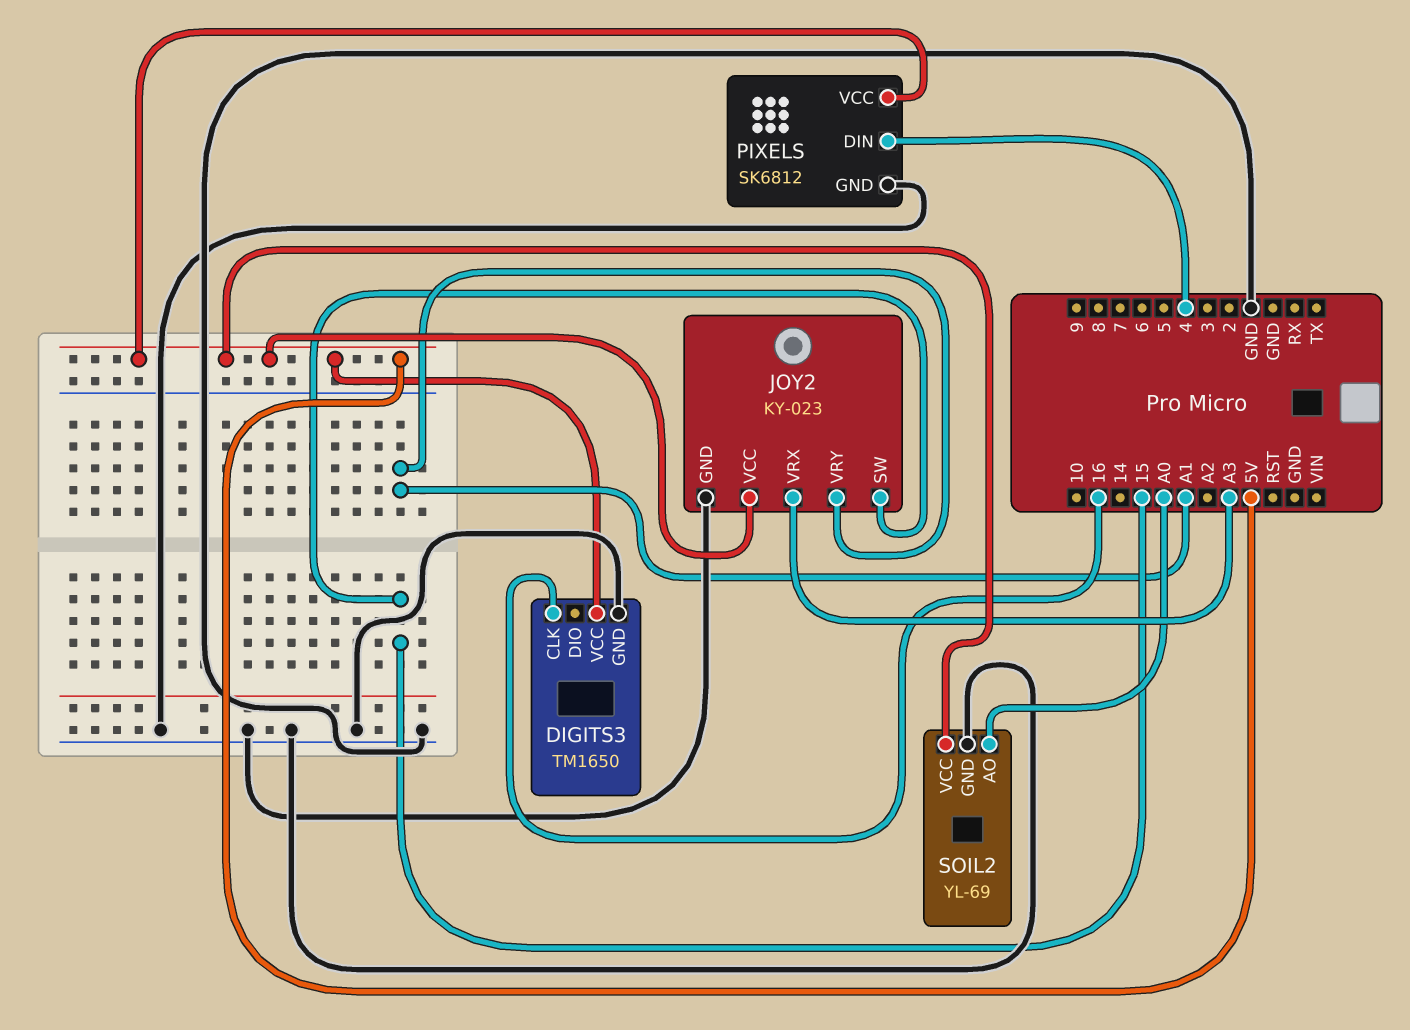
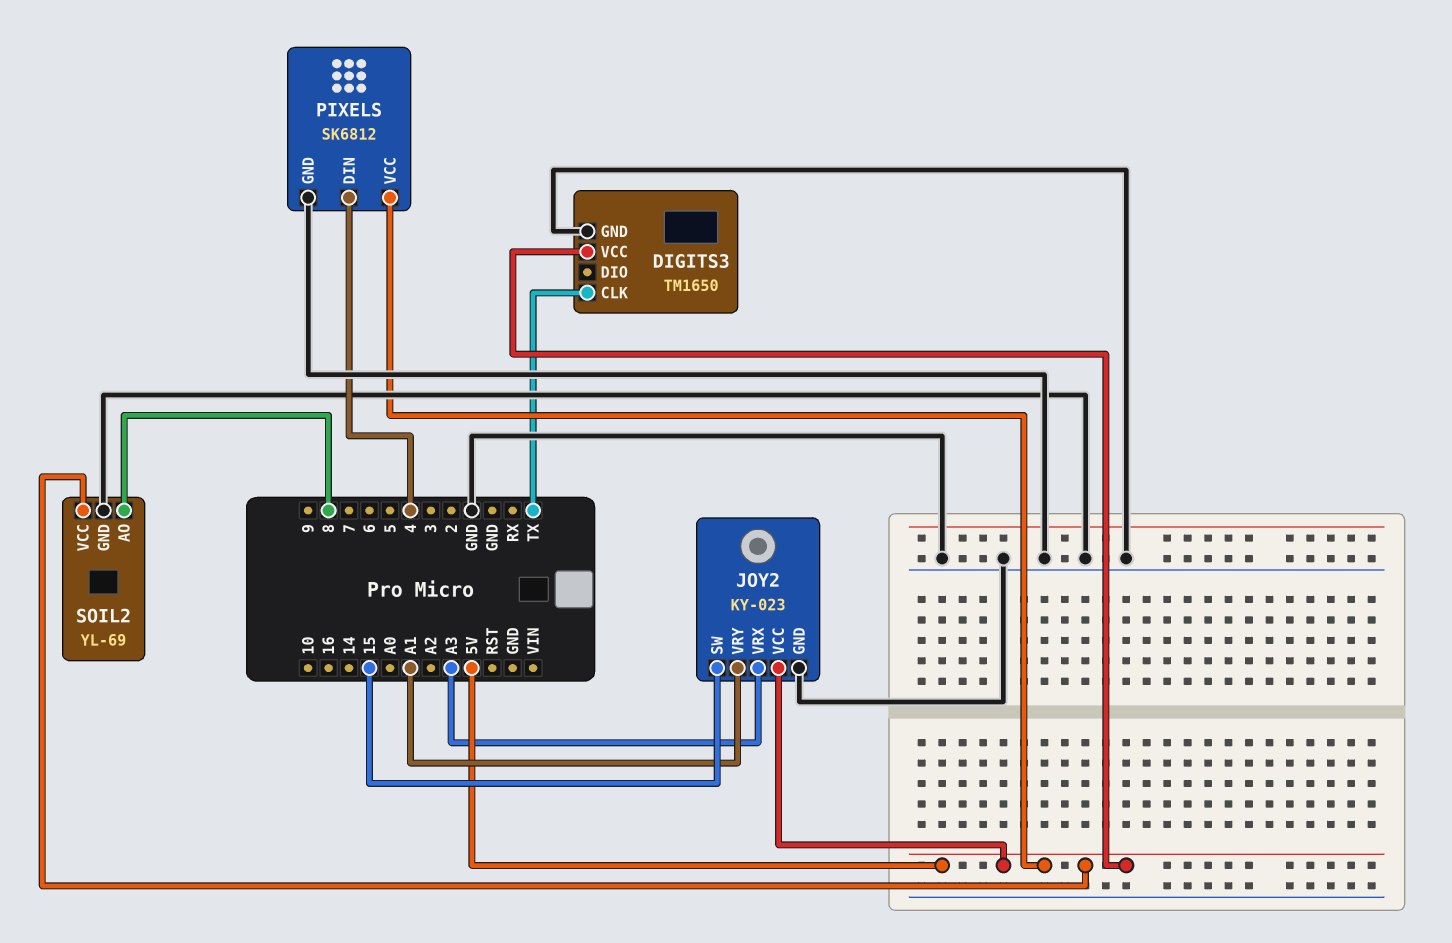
DIGITS3 pin CLK: 16 -> TX
SOIL2 pin AO: A0 -> 8

